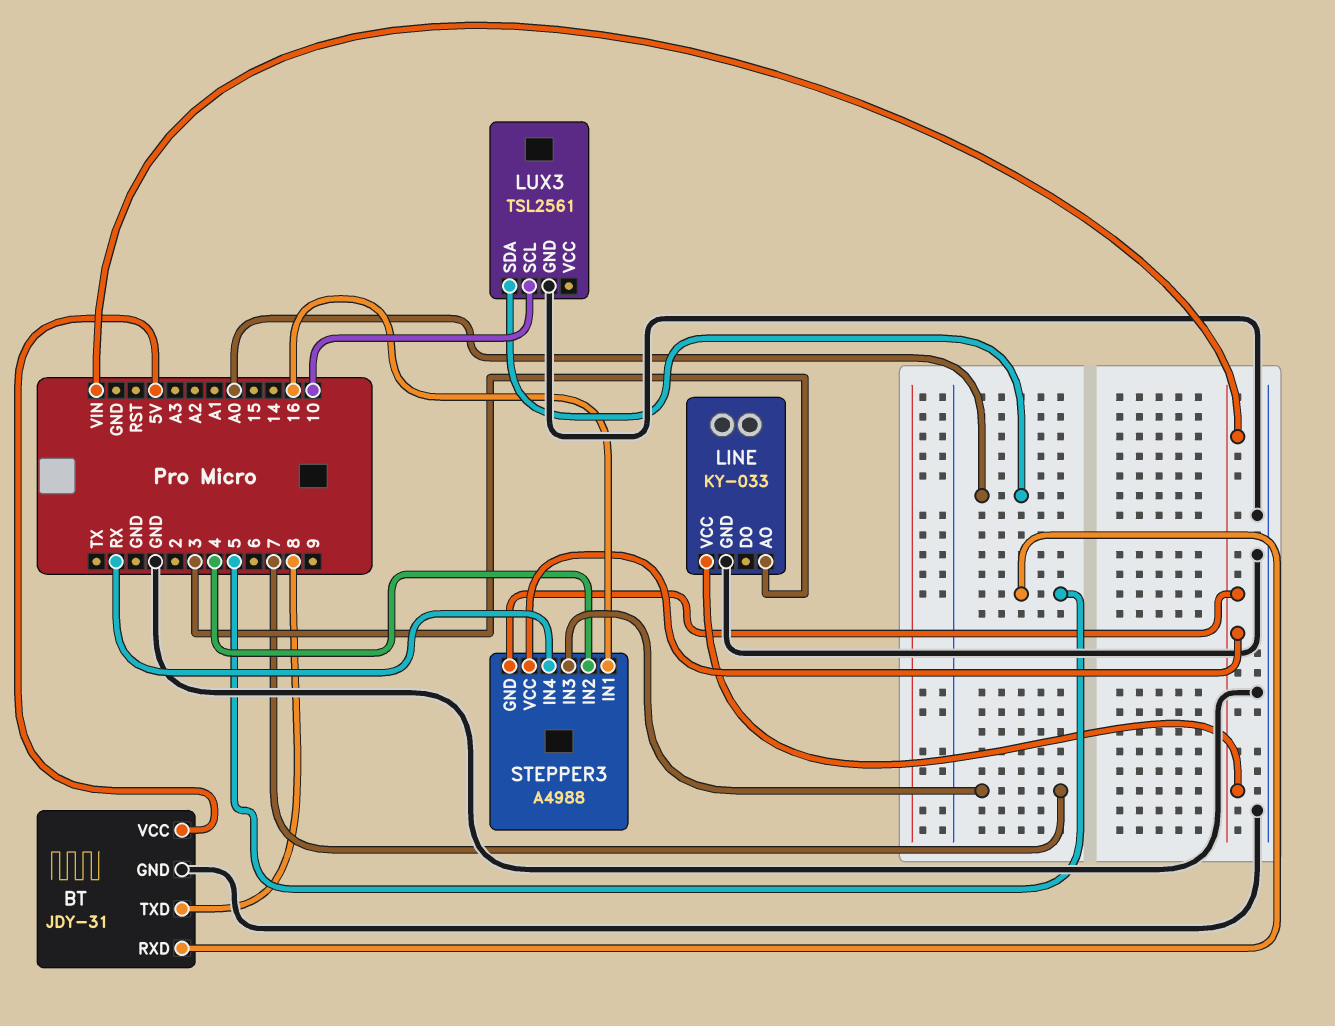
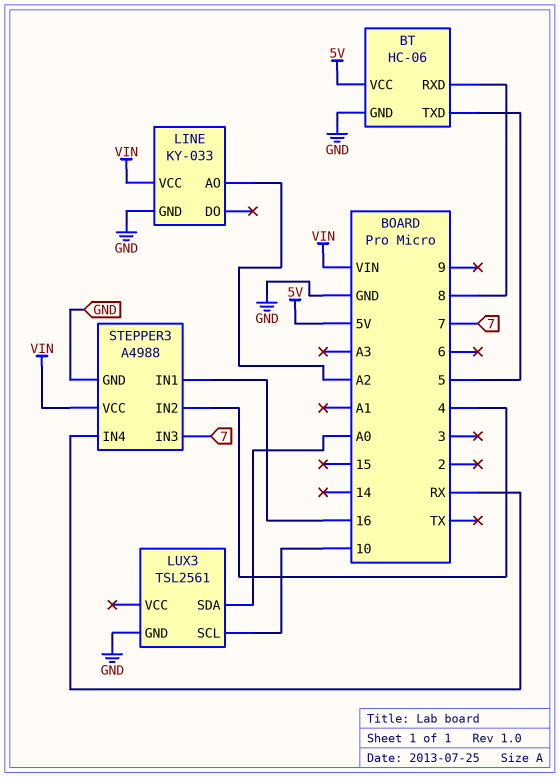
BT: JDY-31 -> HC-06
BT pin RXD: 5 -> 8
BT pin TXD: 8 -> 5
LINE pin AO: 3 -> A2
STEPPER3 pin GND: VIN -> GND

